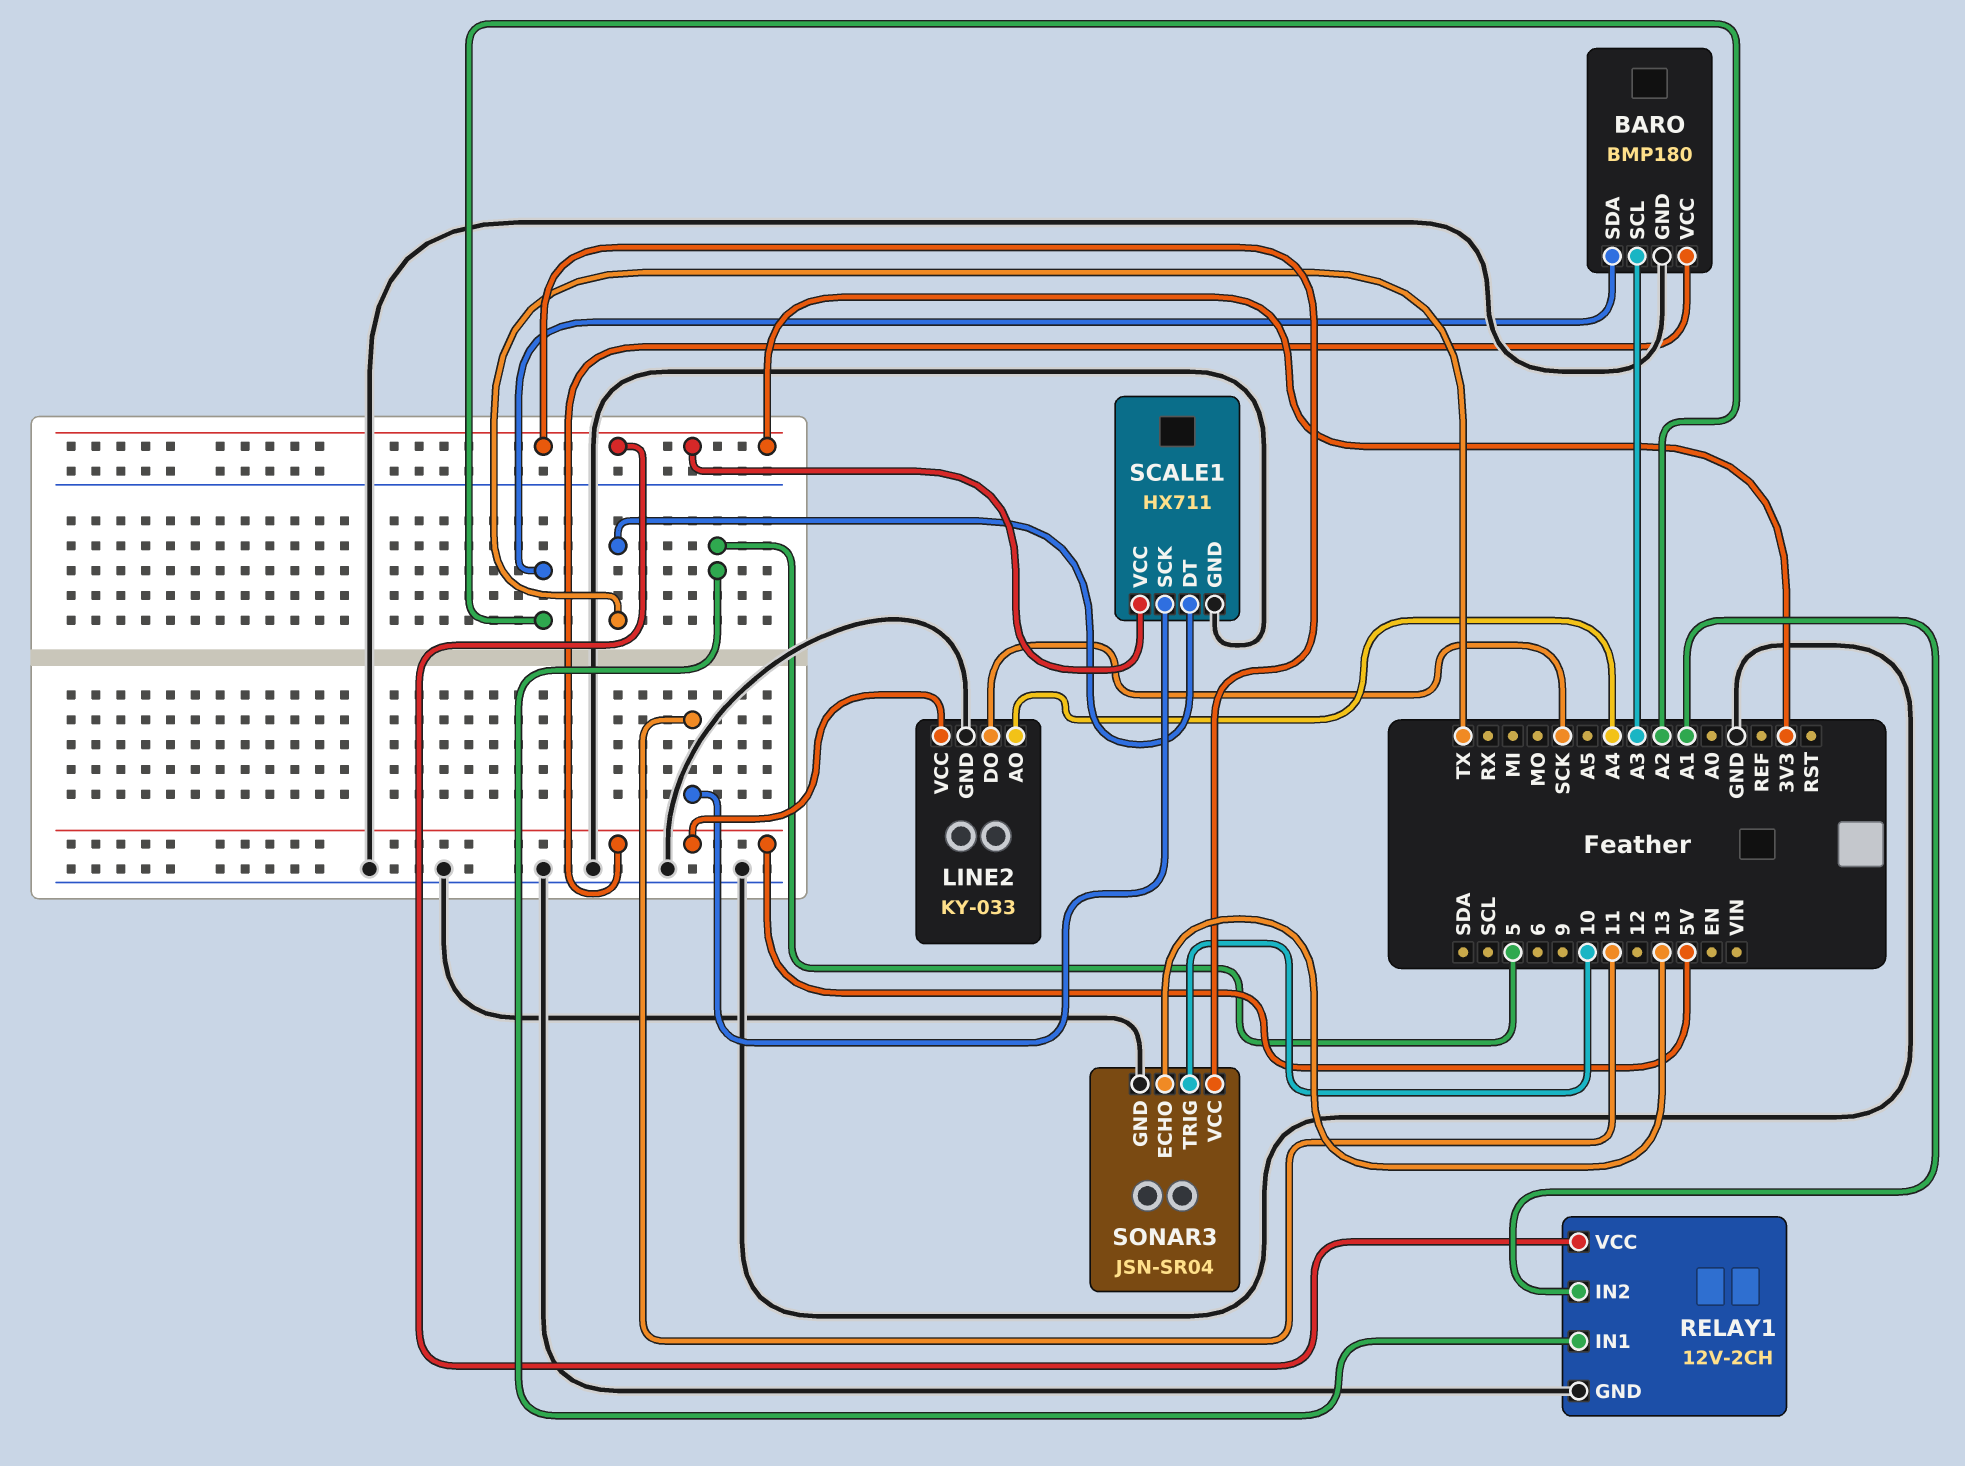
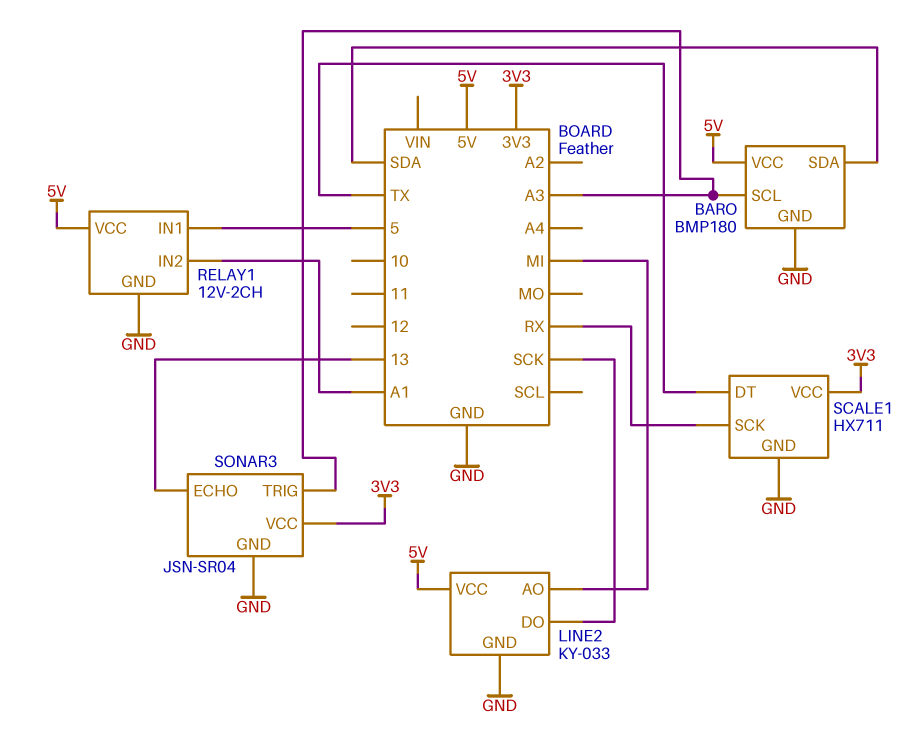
BARO pin SDA: A2 -> SDA
LINE2 pin AO: A4 -> MI
RELAY1 pin VCC: 3V3 -> 5V
SCALE1 pin SCK: 11 -> RX
SONAR3 pin TRIG: 10 -> A3

